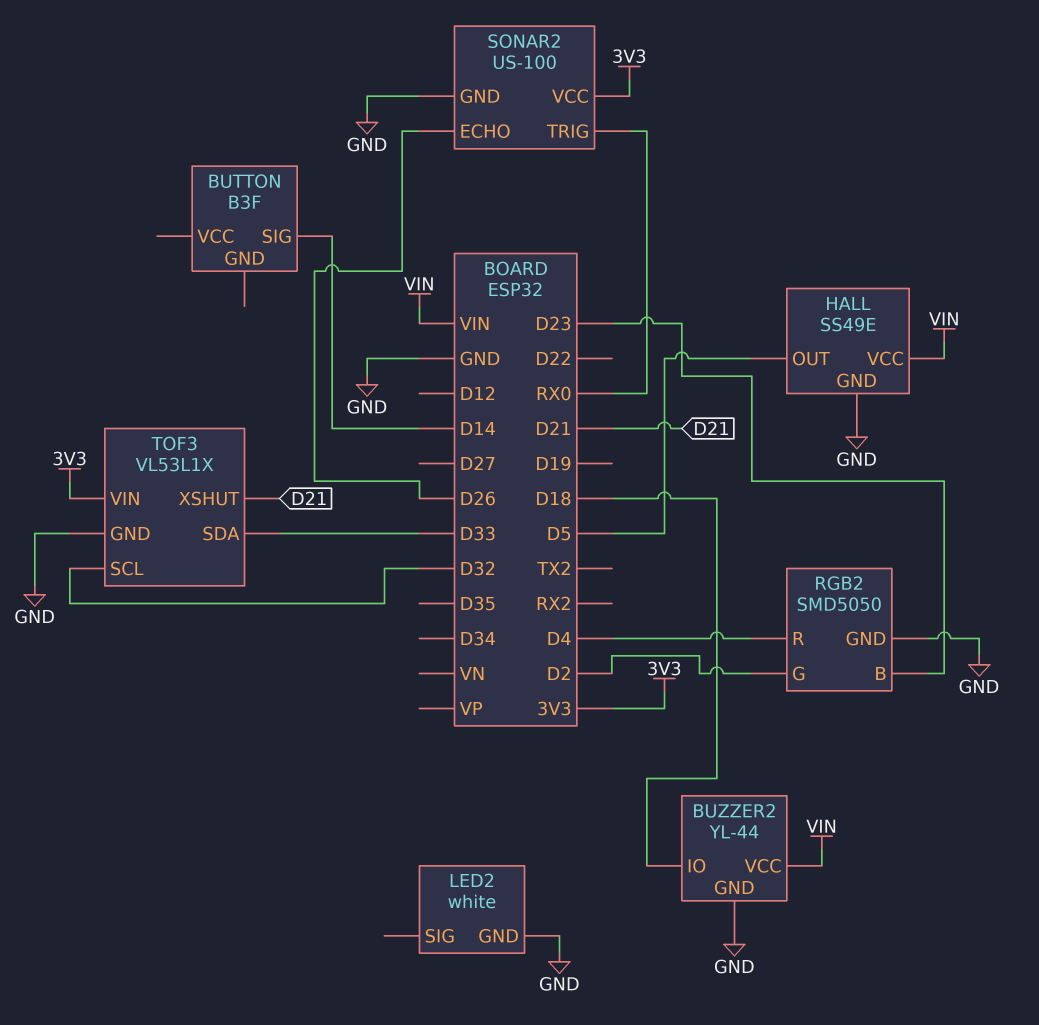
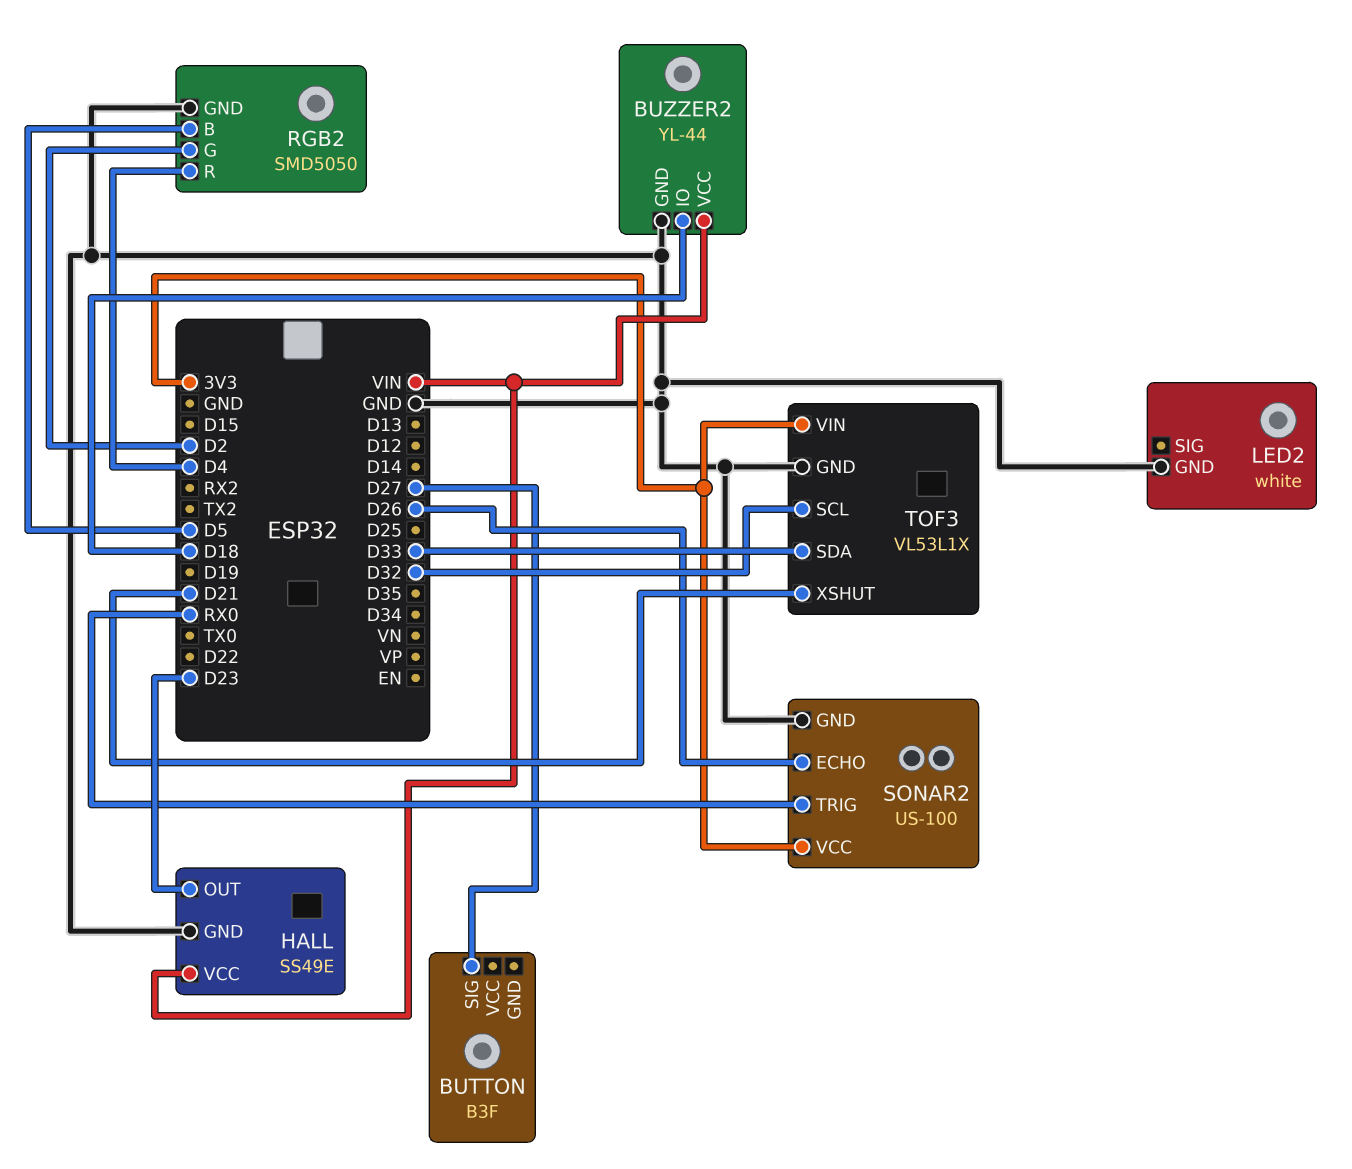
BUTTON pin SIG: D14 -> D27
HALL pin OUT: D5 -> D23
RGB2 pin B: D23 -> D5

